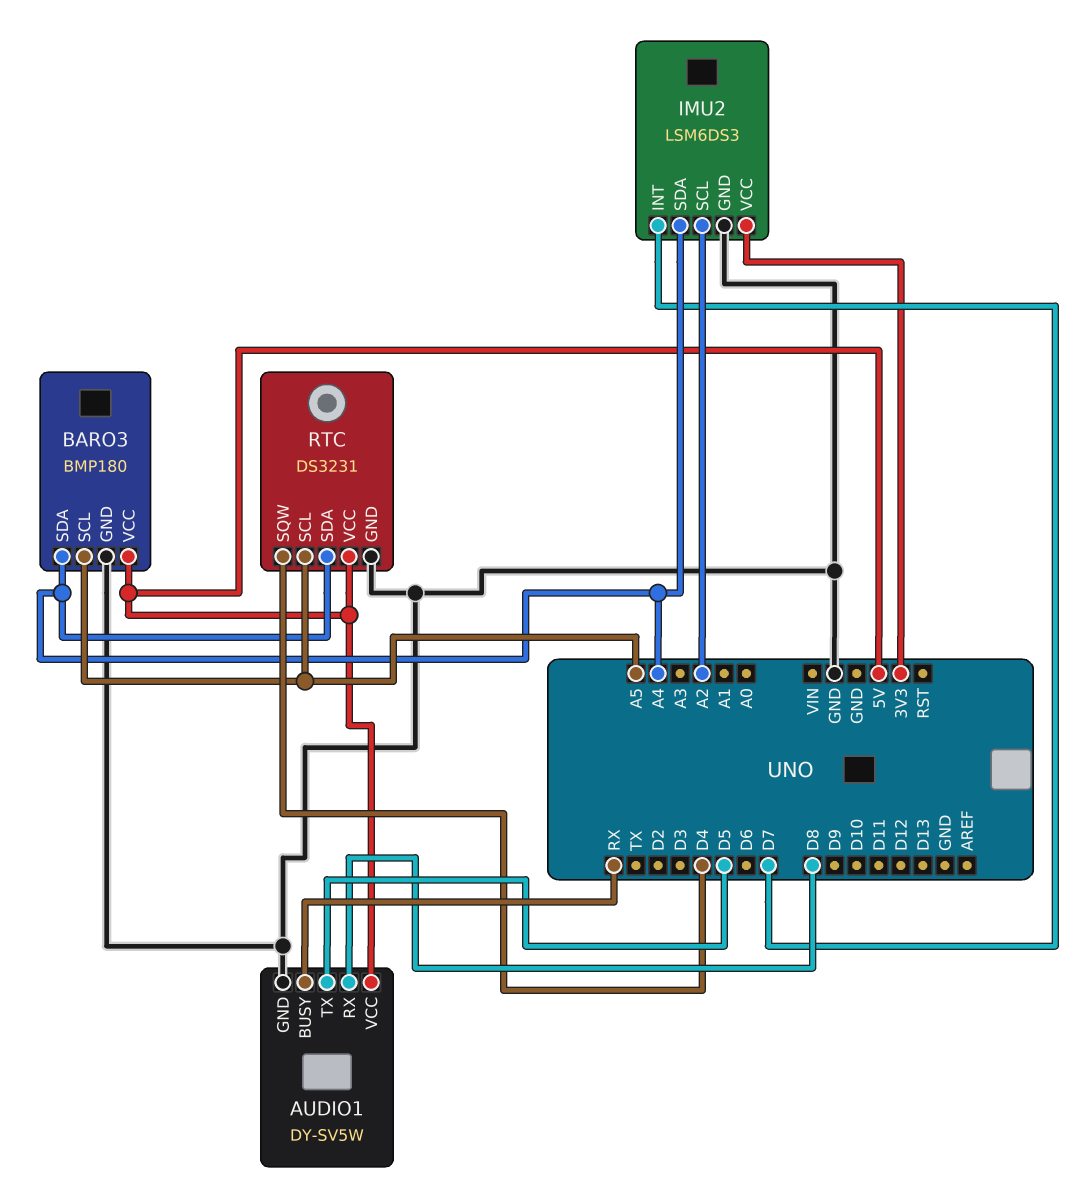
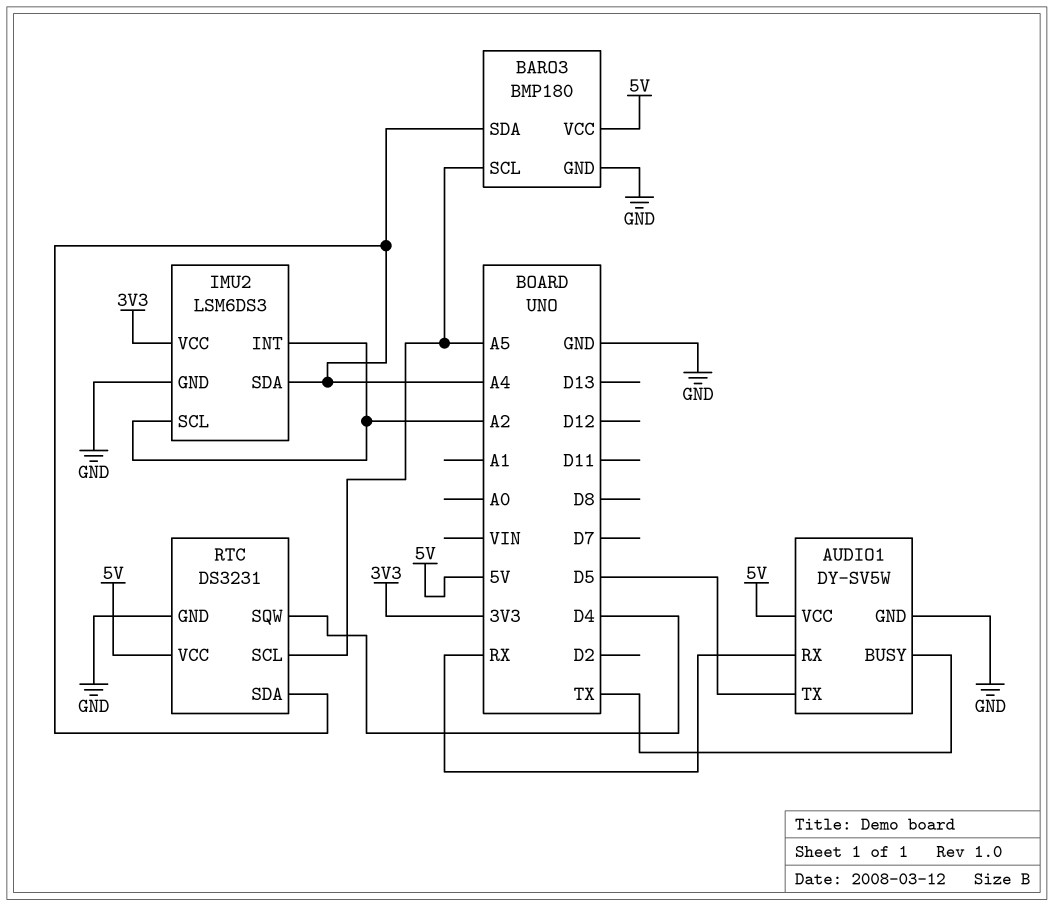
AUDIO1 pin BUSY: RX -> TX
AUDIO1 pin RX: D8 -> RX
IMU2 pin INT: D7 -> A2

